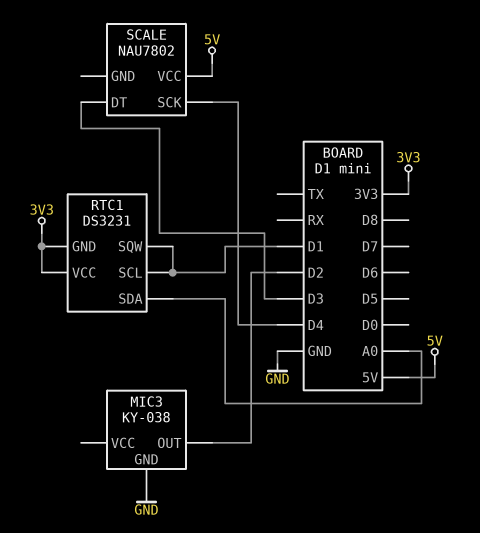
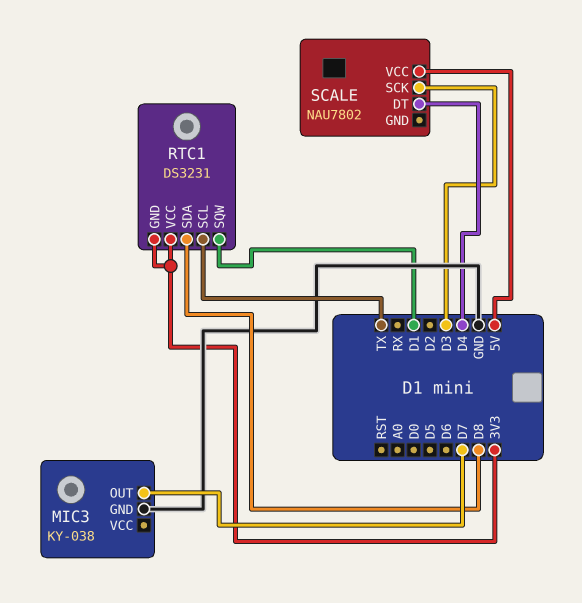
MIC3 pin OUT: D2 -> D7
RTC1 pin SCL: D1 -> TX
RTC1 pin SDA: A0 -> D8
SCALE pin DT: D3 -> D4
SCALE pin SCK: D4 -> D3

